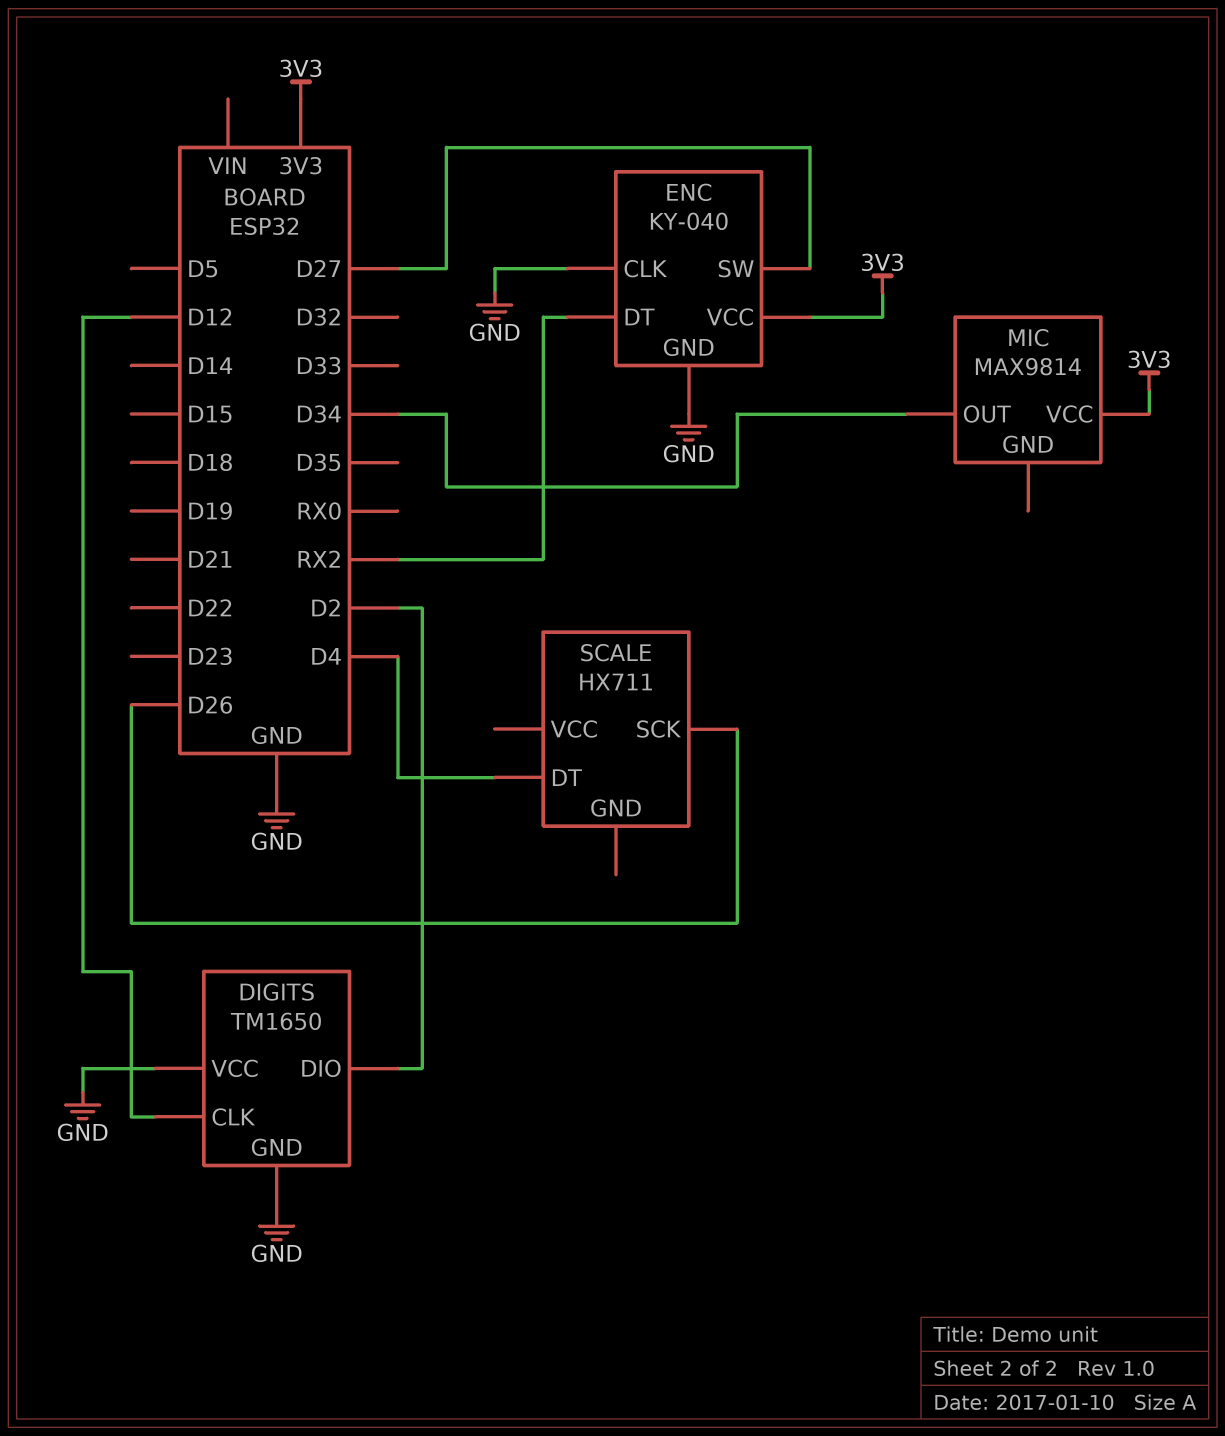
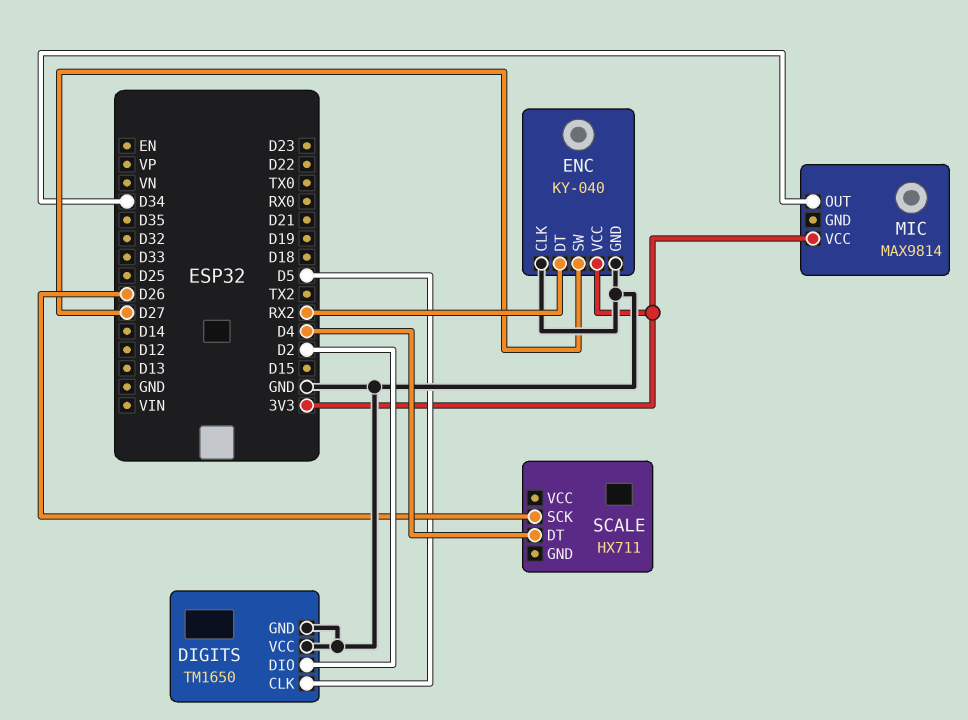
DIGITS pin CLK: D12 -> D5

